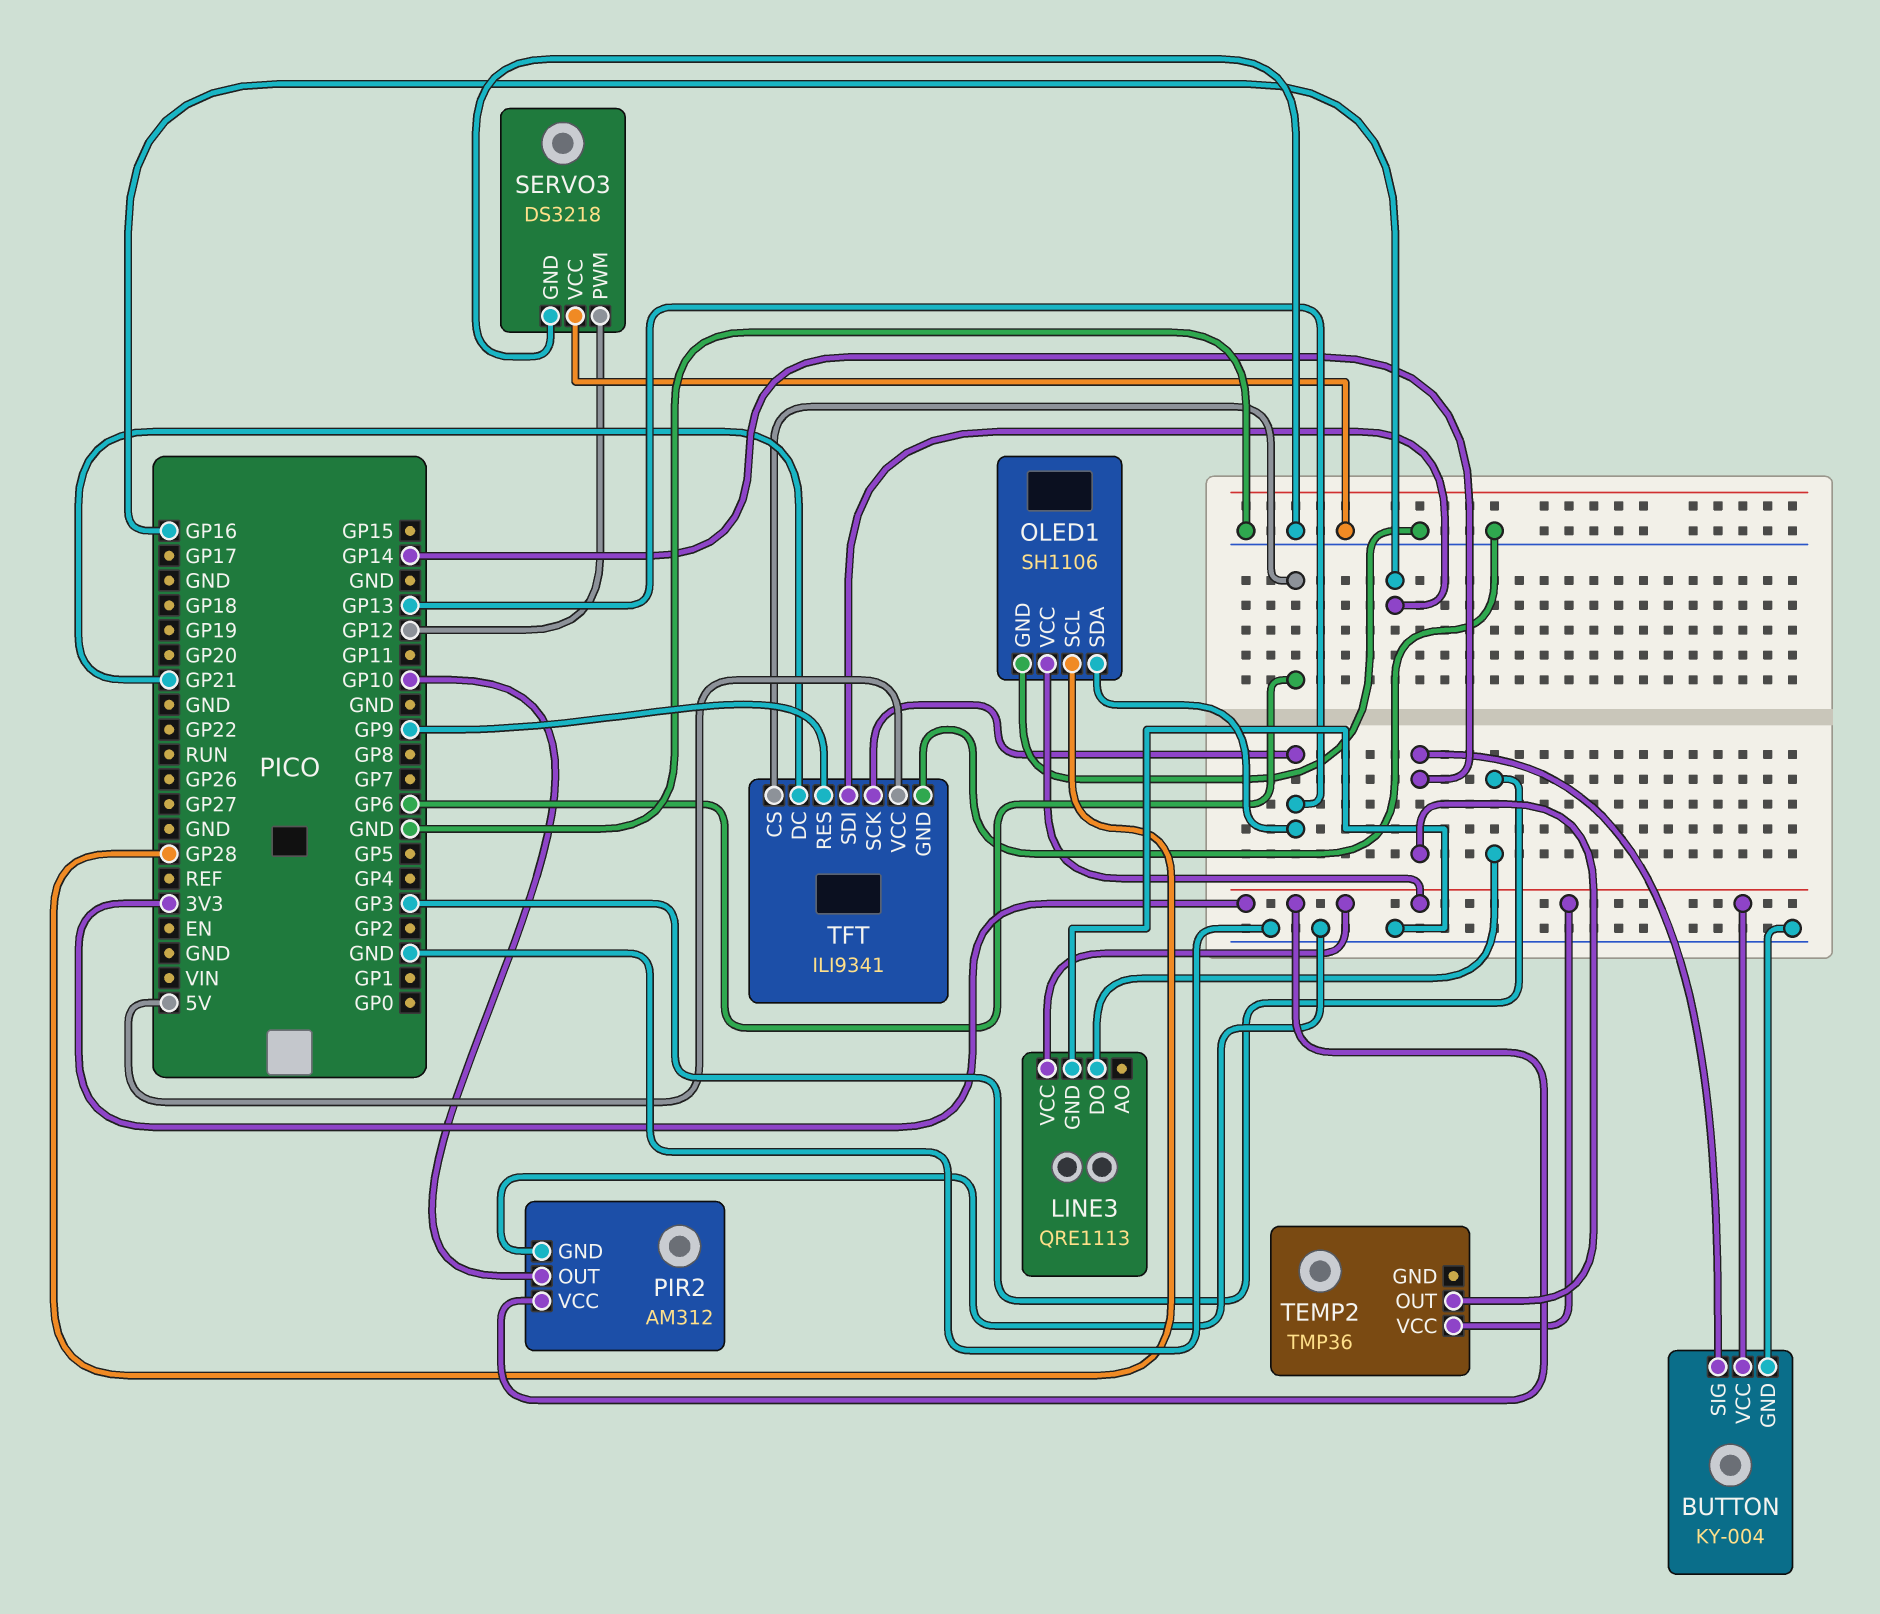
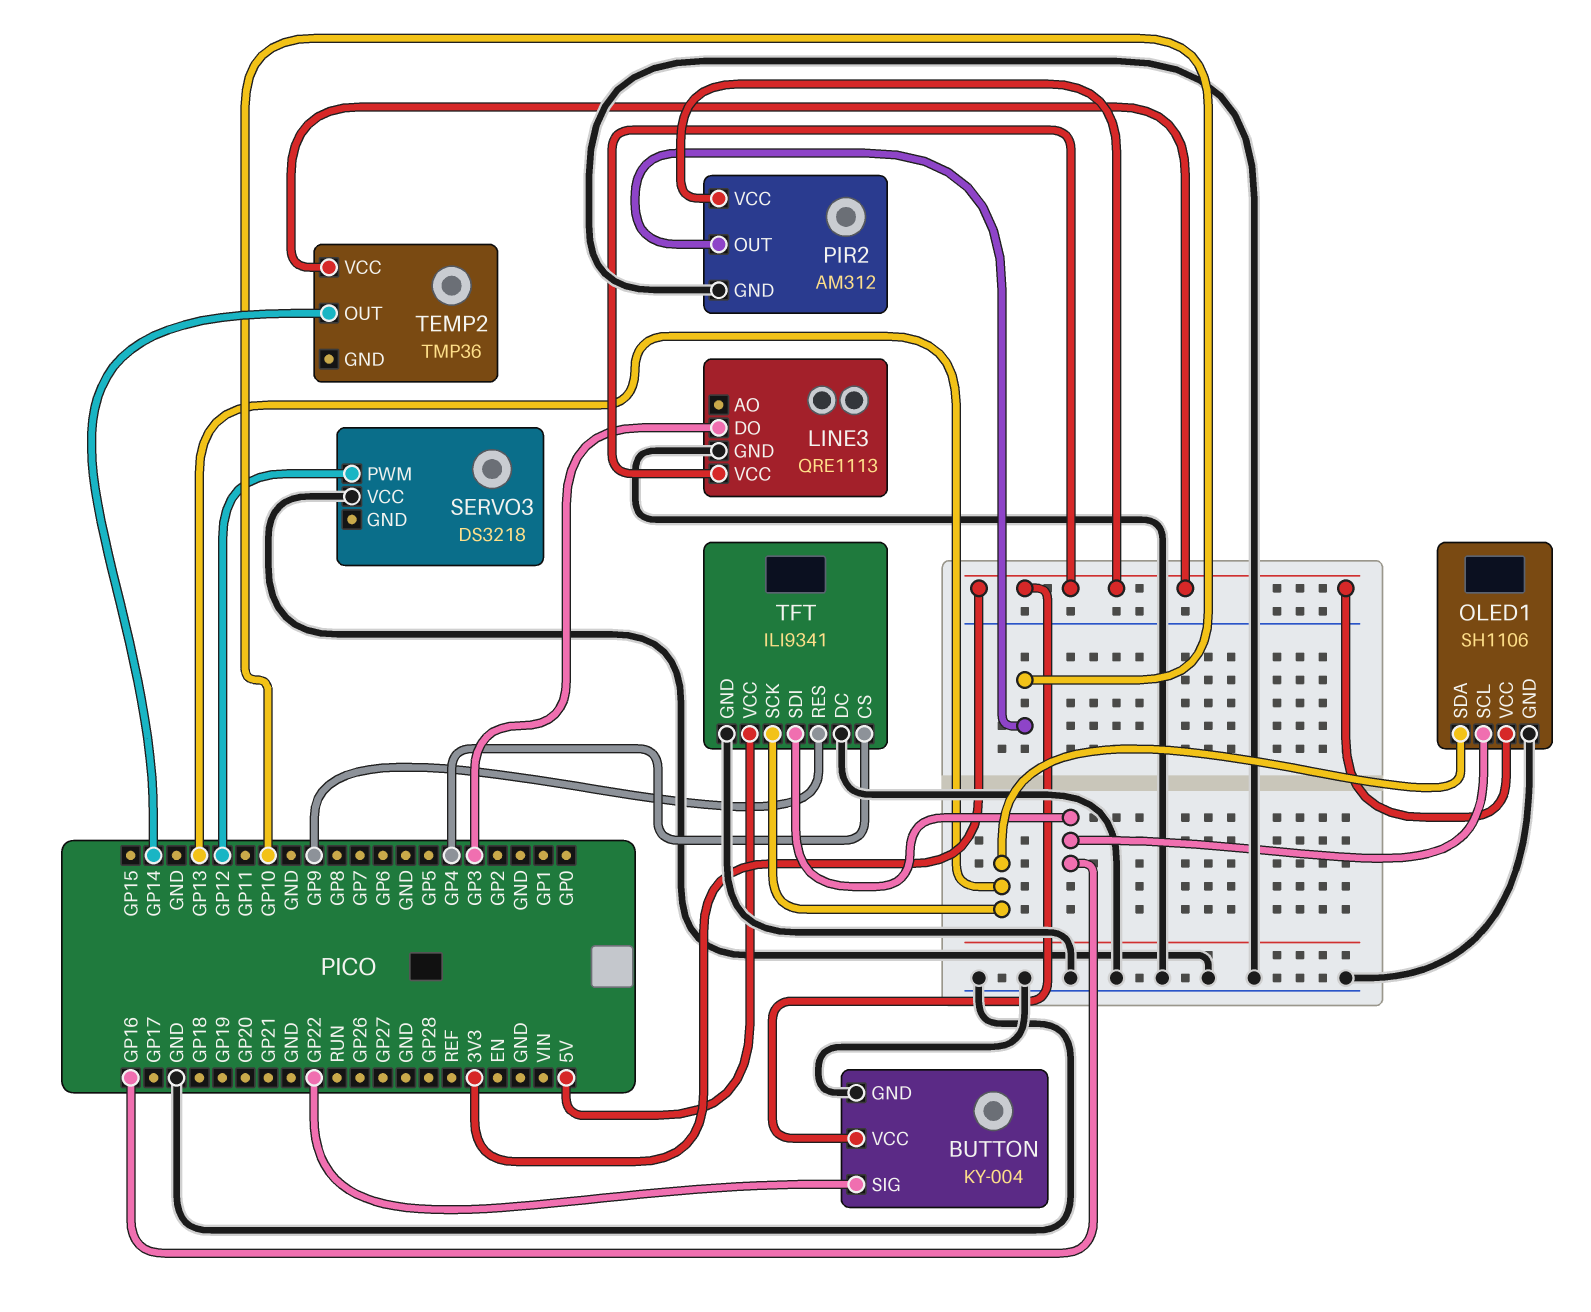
BUTTON pin SIG: GP14 -> GP22
OLED1 pin SCL: GP28 -> GP16
SERVO3 pin GND: GND -> none
TFT pin CS: GP6 -> GP4
TFT pin DC: GP21 -> GND

